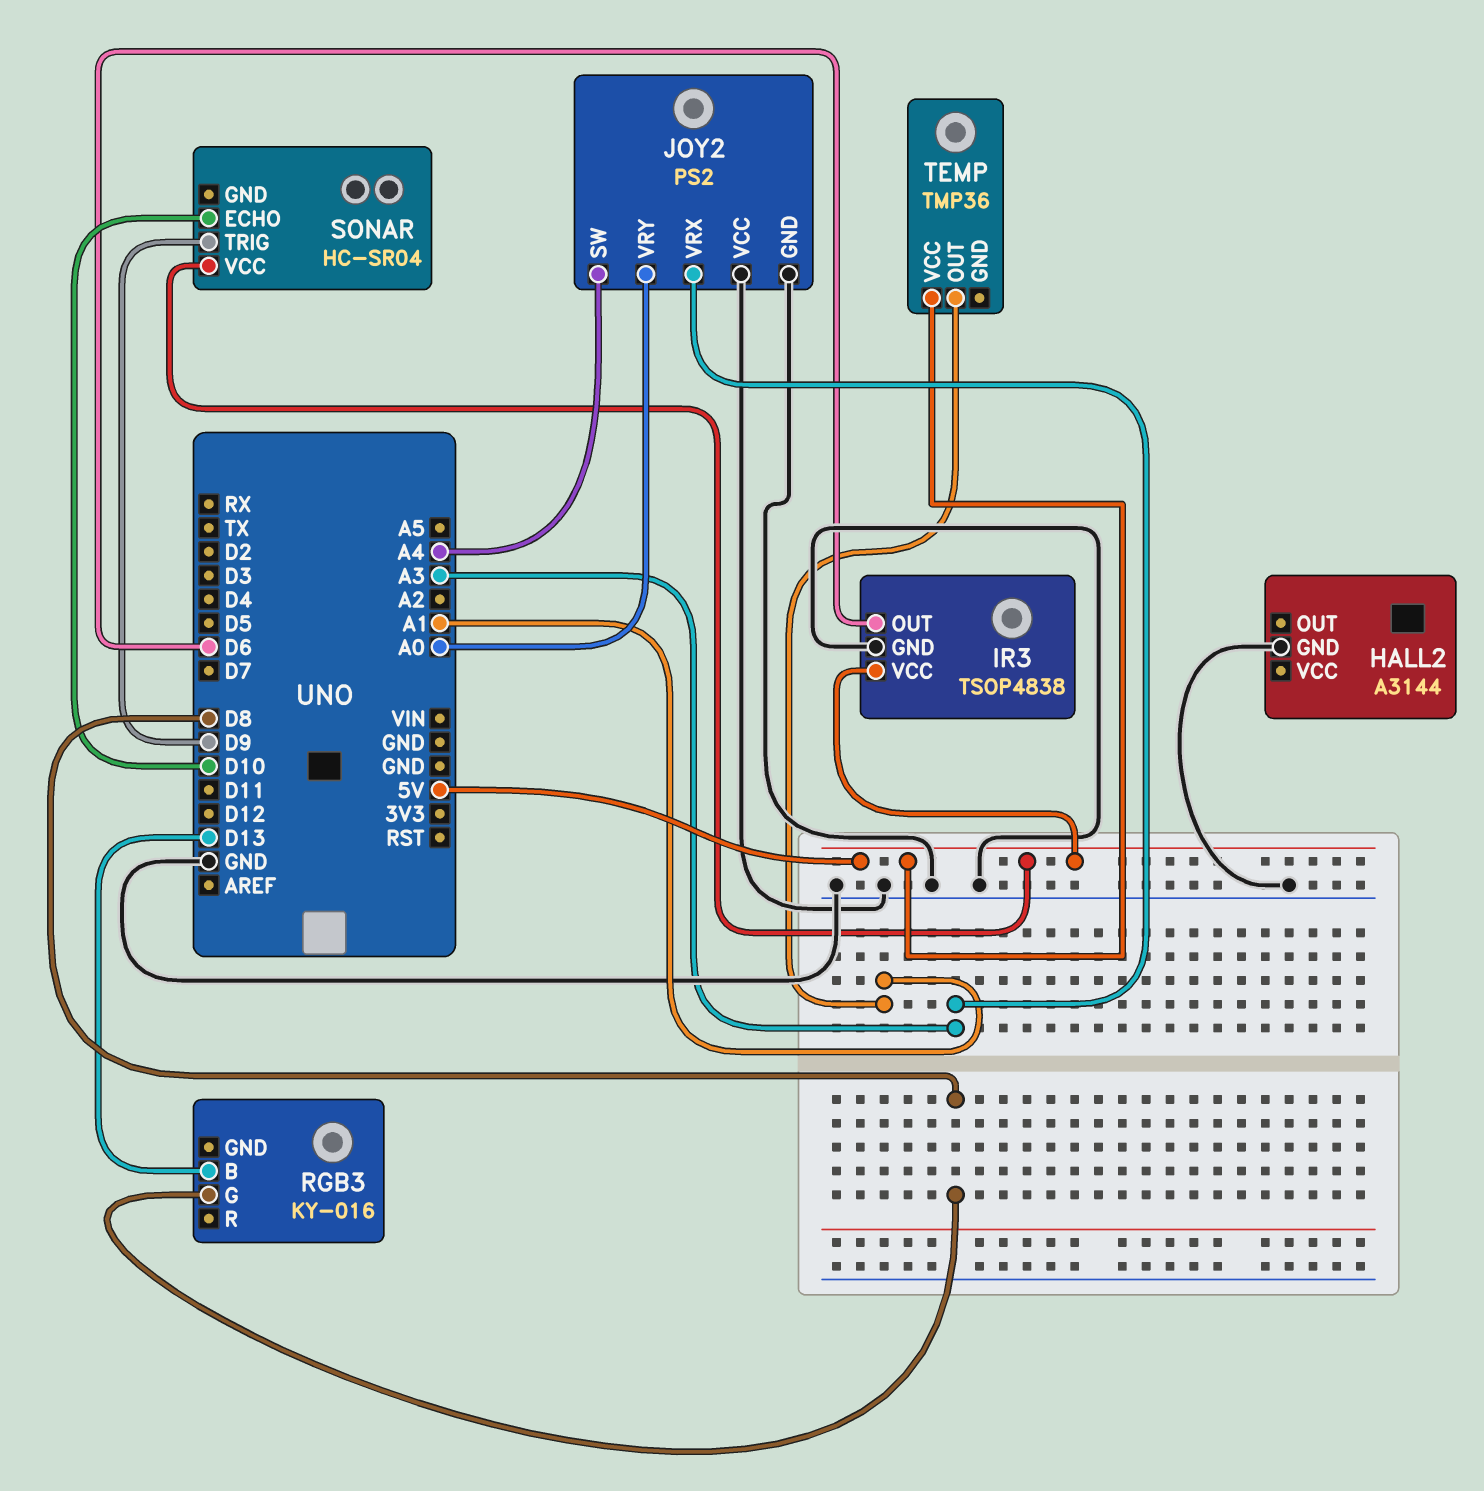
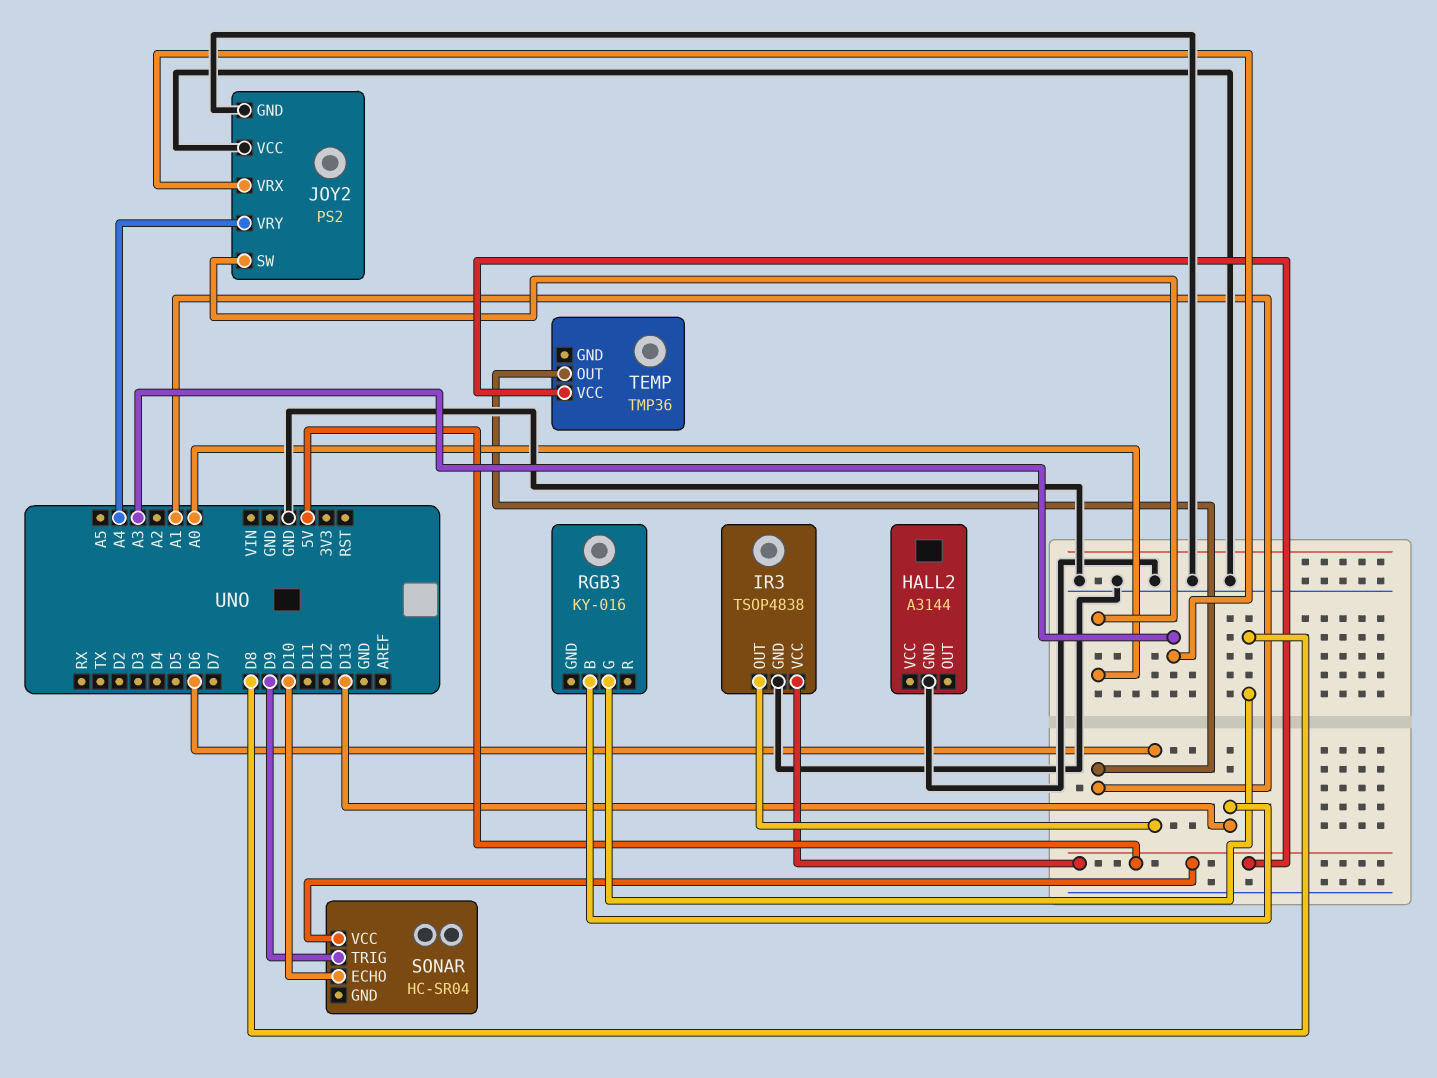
JOY2 pin SW: A4 -> A0
JOY2 pin VRY: A0 -> A4

